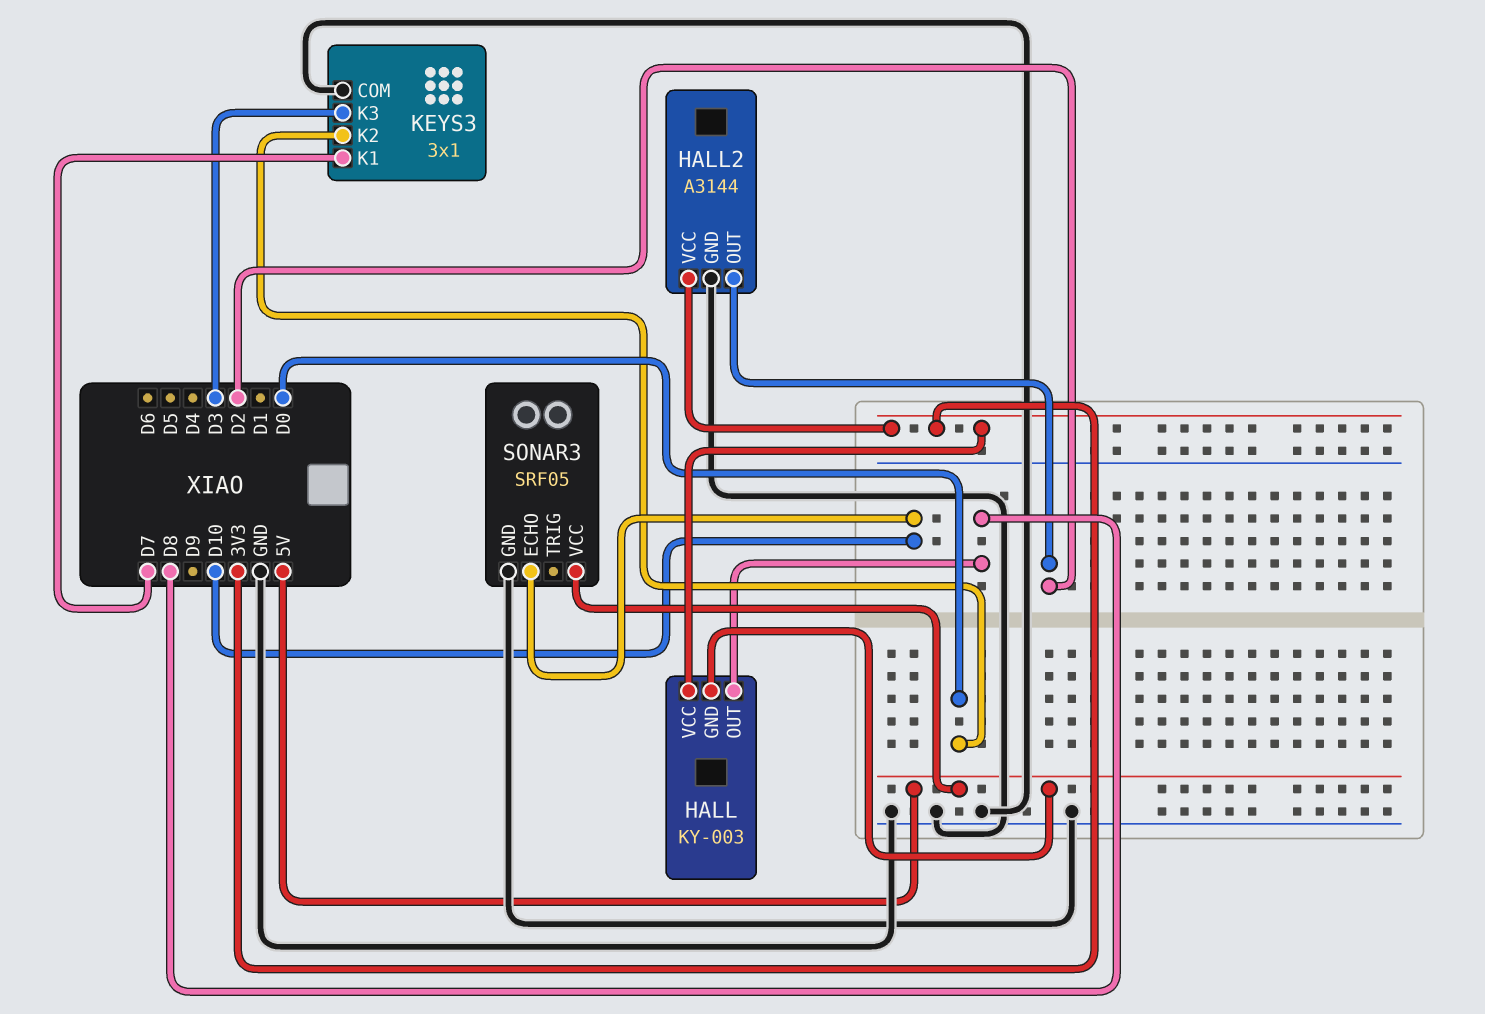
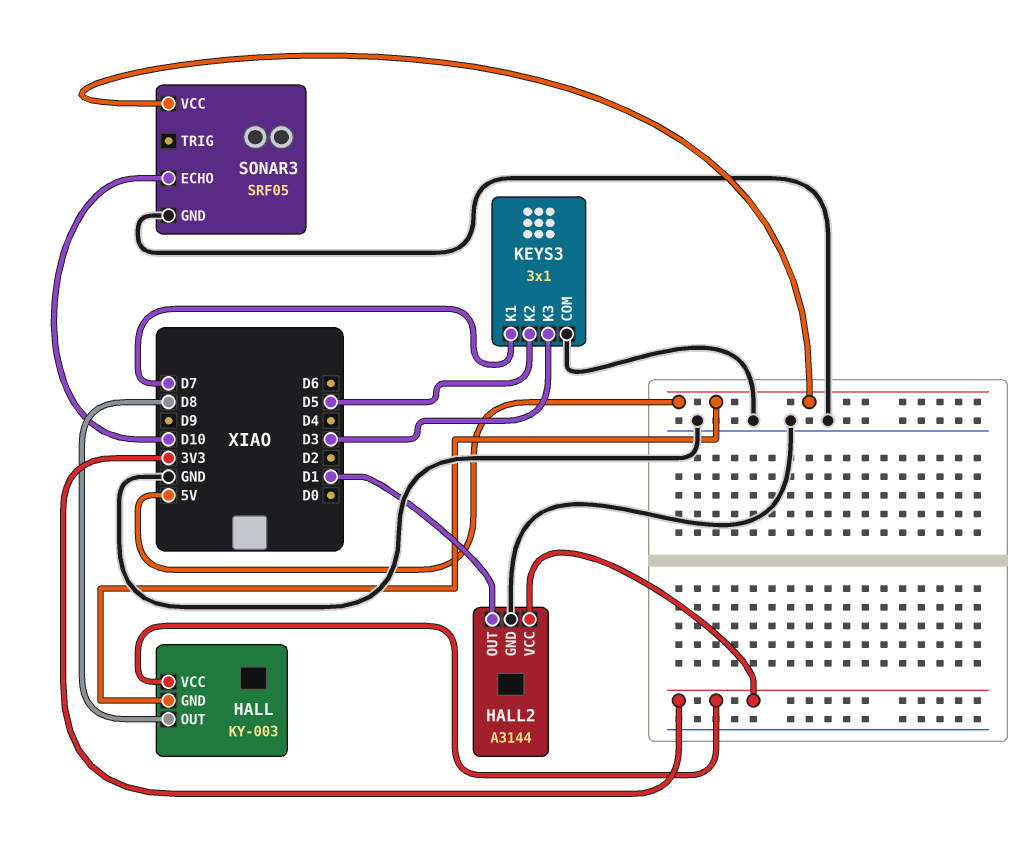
HALL2 pin OUT: D2 -> D1
KEYS3 pin K2: D0 -> D5

